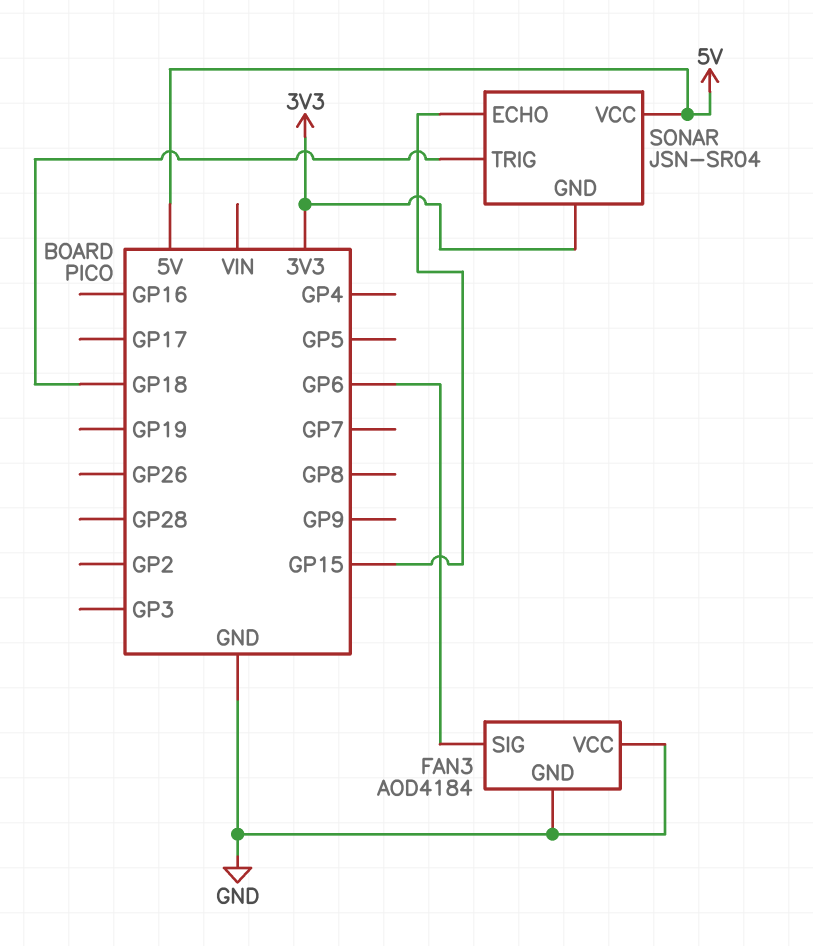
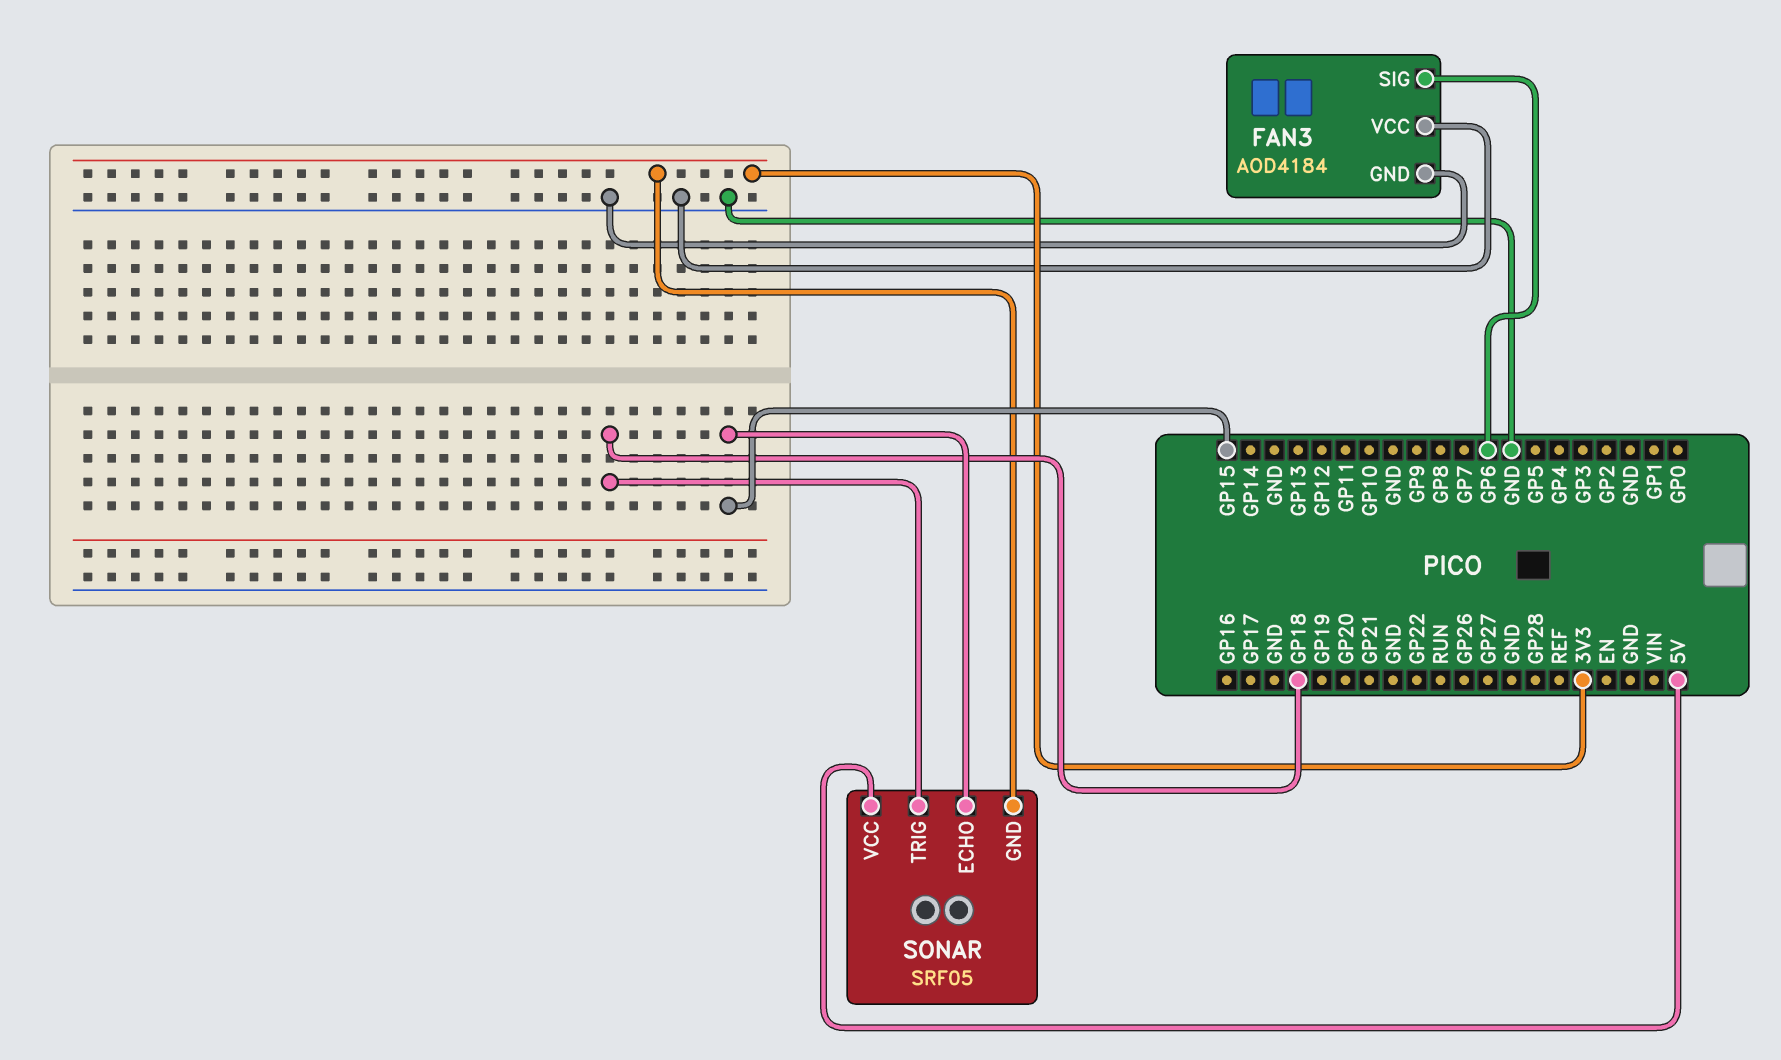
SONAR: JSN-SR04 -> SRF05

